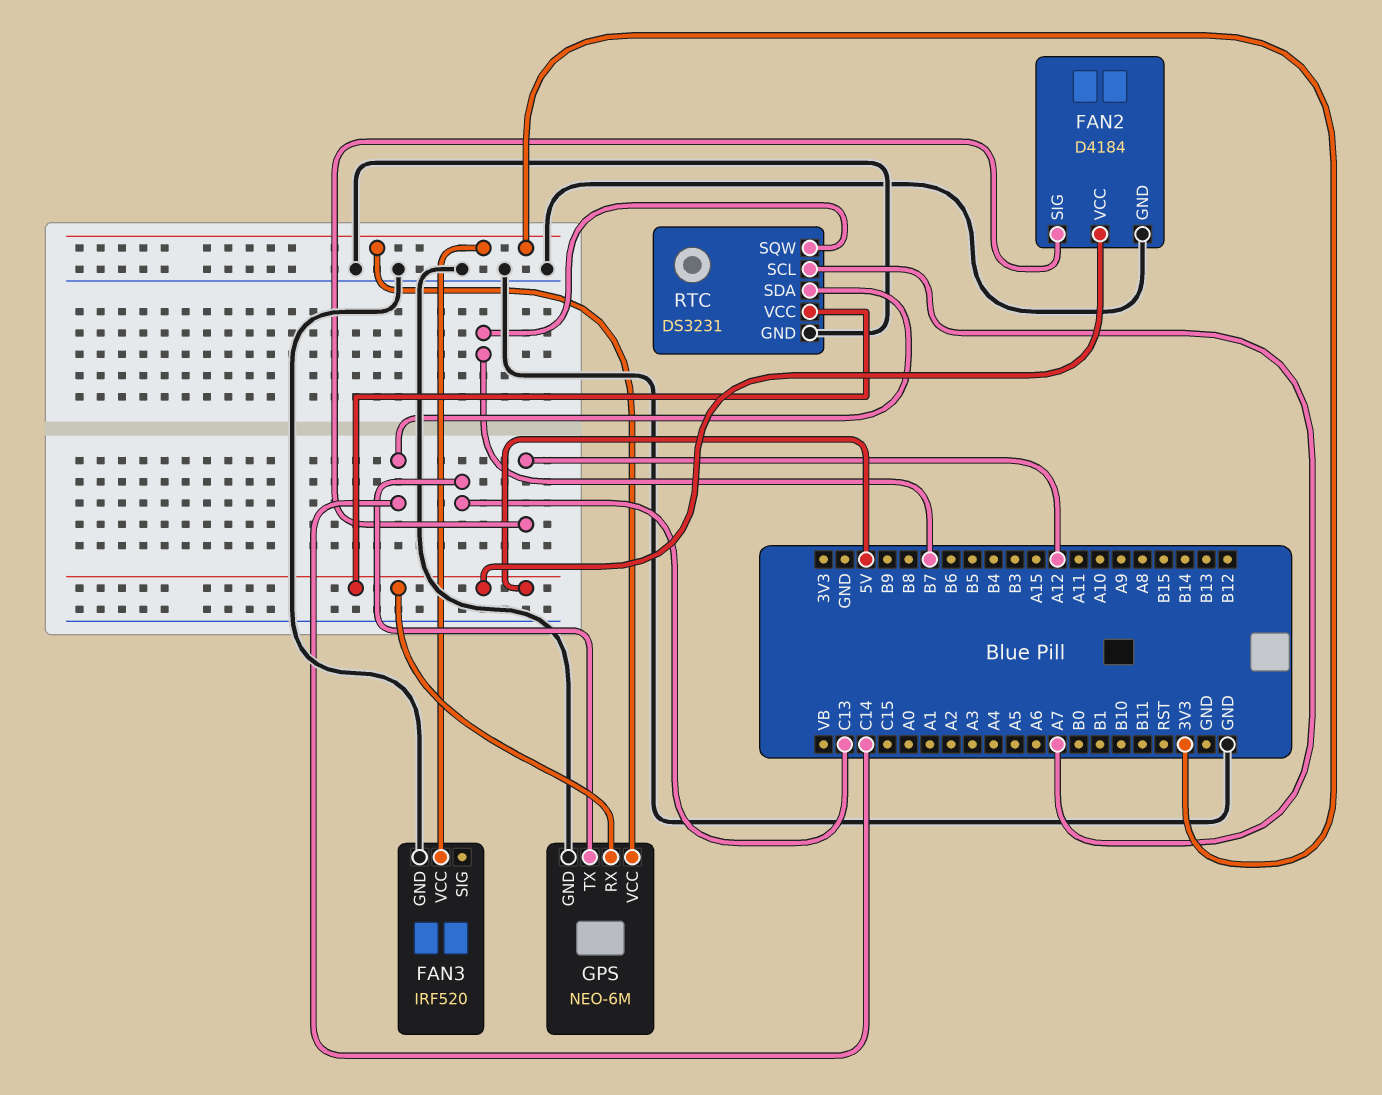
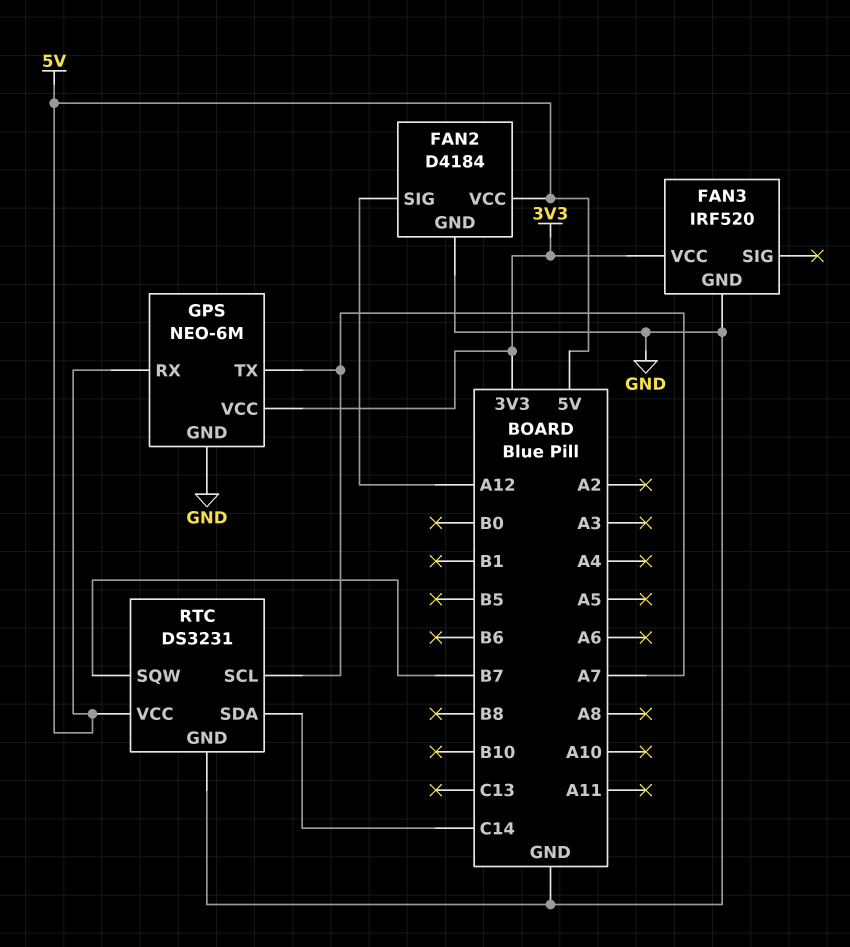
GPS pin TX: C13 -> A7

